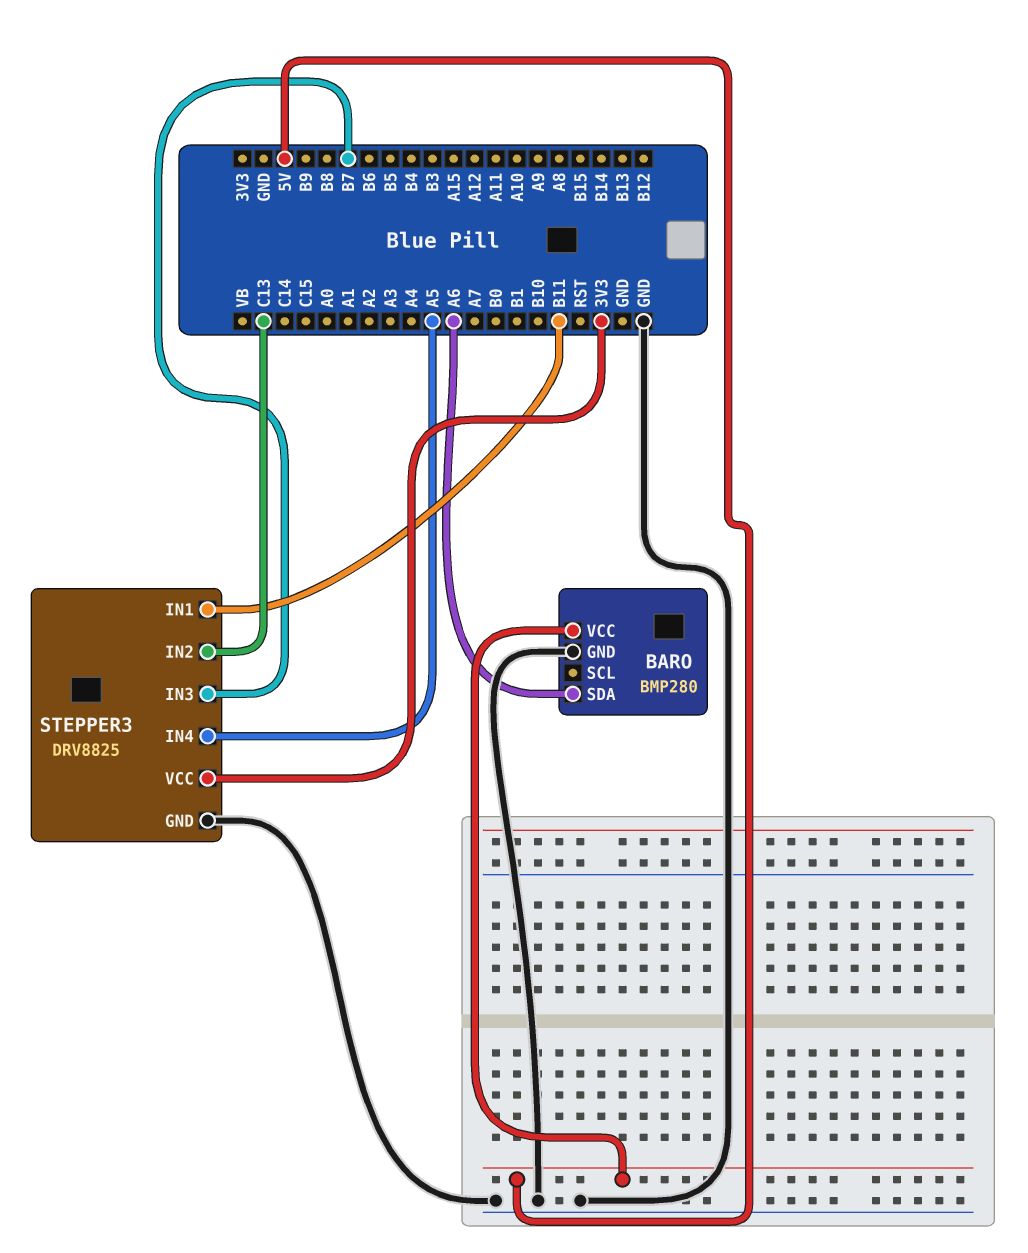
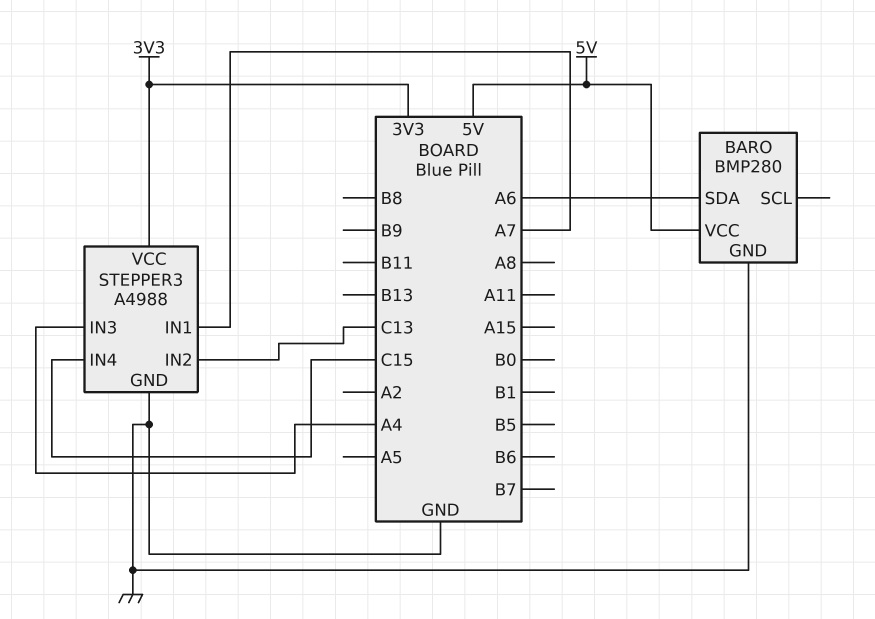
STEPPER3: DRV8825 -> A4988
STEPPER3 pin IN1: B11 -> A7
STEPPER3 pin IN3: B7 -> A4
STEPPER3 pin IN4: A5 -> C15

